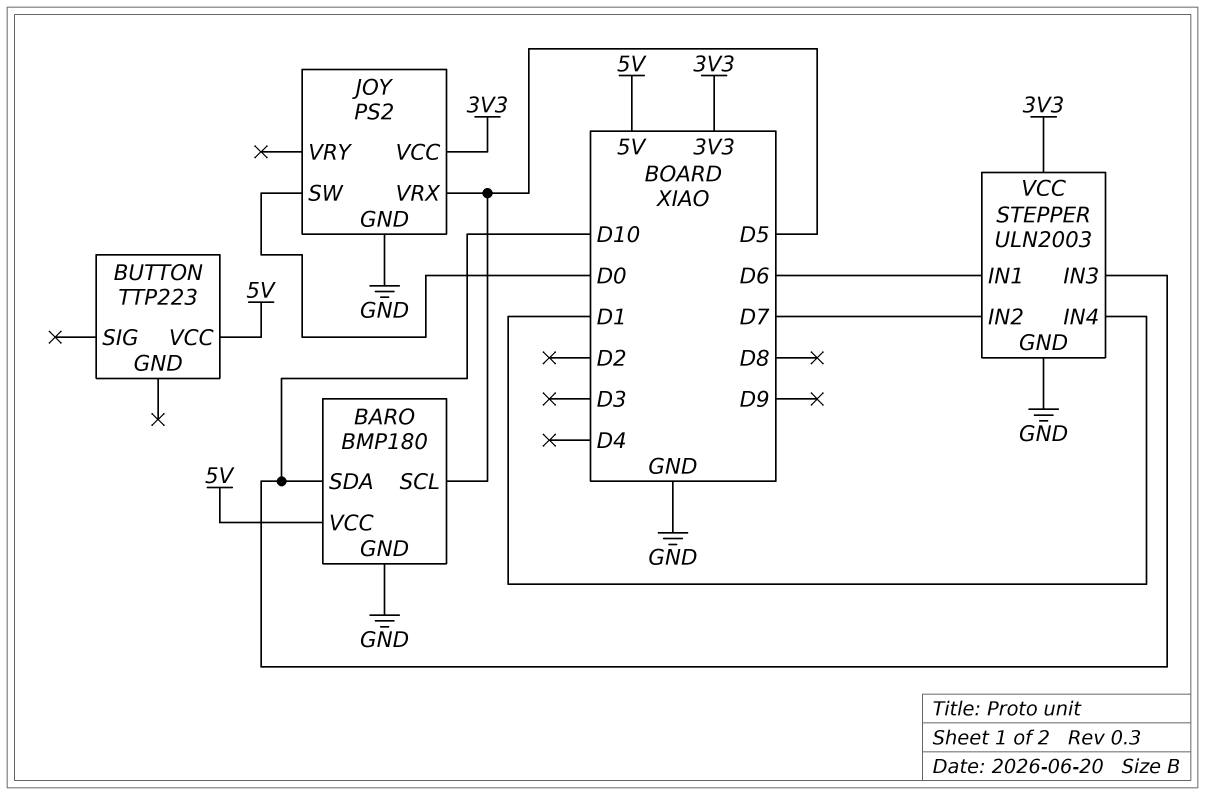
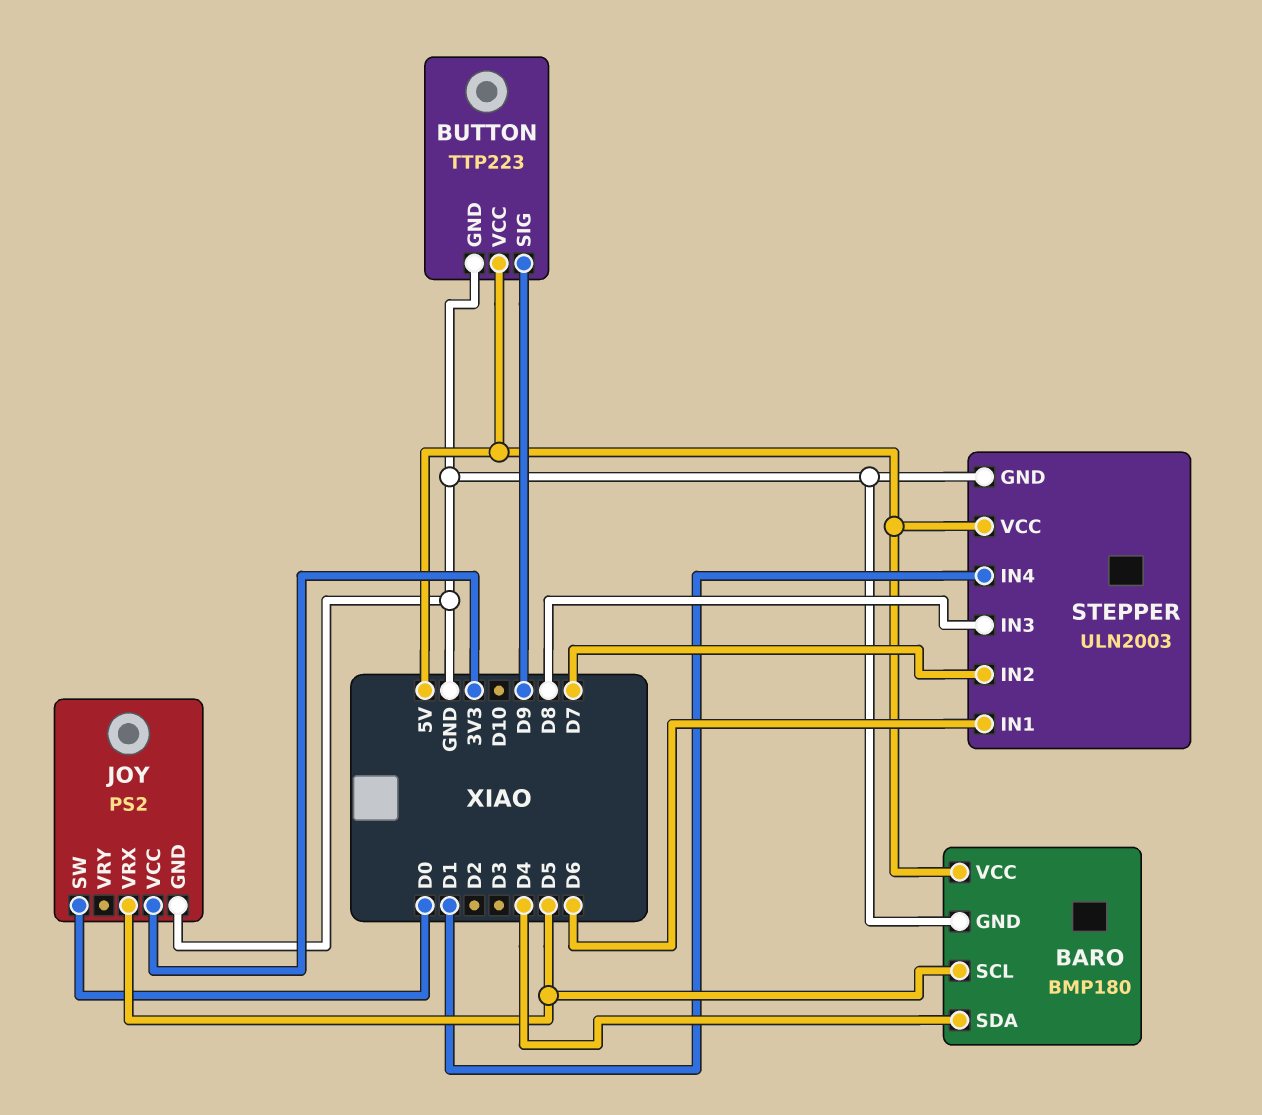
BARO pin SDA: D10 -> D4
BUTTON pin GND: none -> GND
BUTTON pin SIG: none -> D9
STEPPER pin IN3: D10 -> D8
STEPPER pin VCC: 3V3 -> 5V

